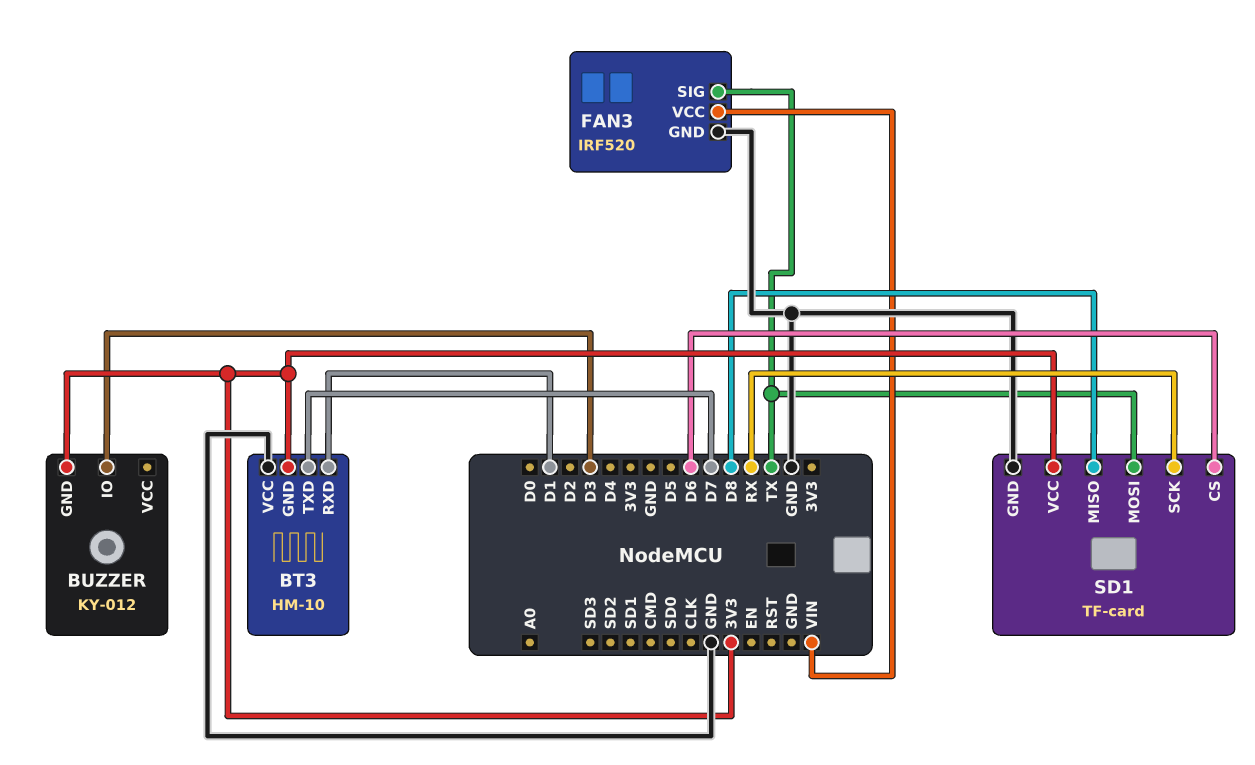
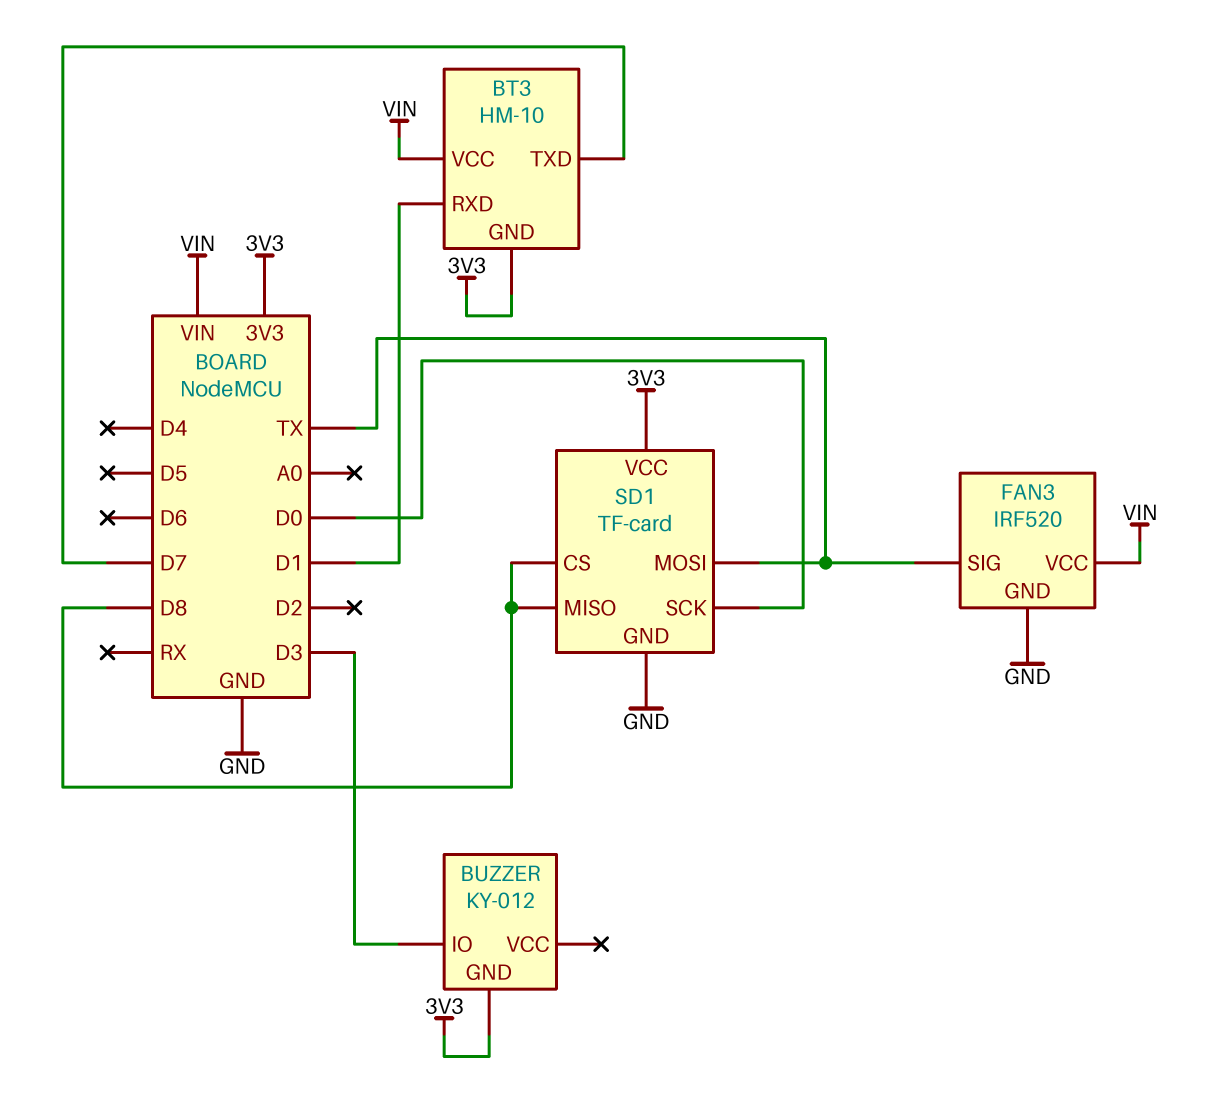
BT3 pin VCC: GND -> VIN
SD1 pin CS: D6 -> D8
SD1 pin SCK: RX -> D0

